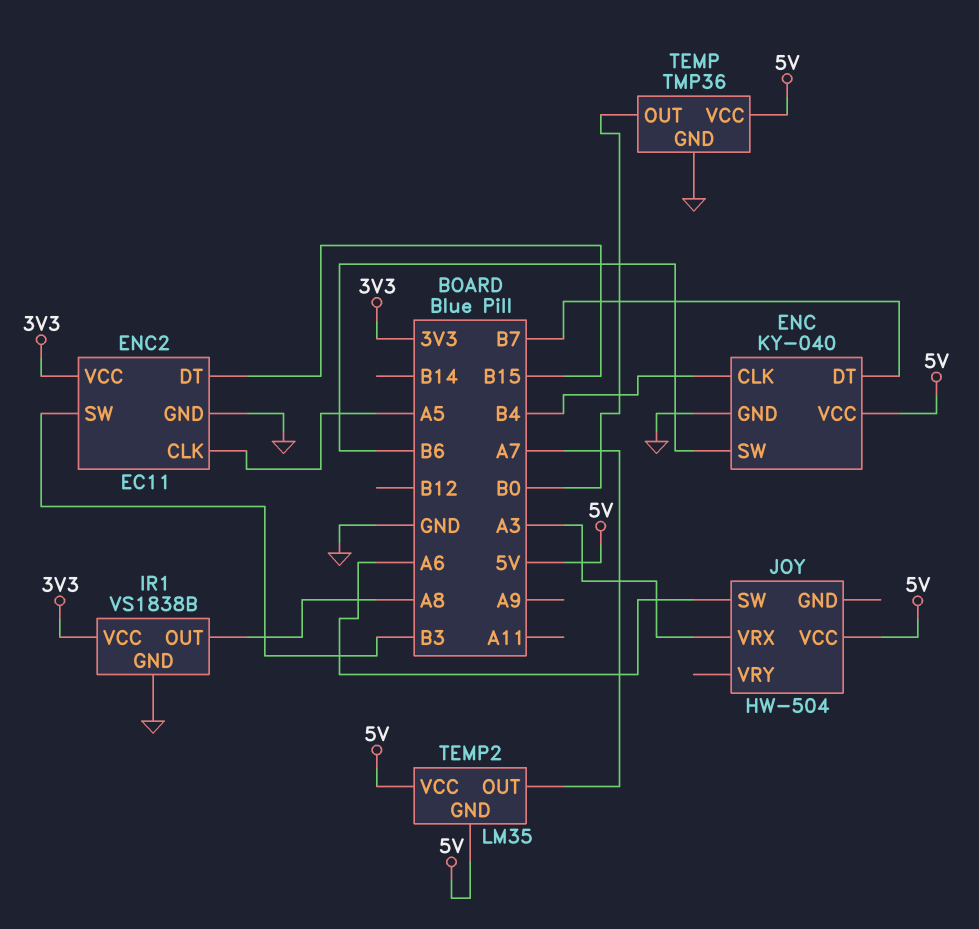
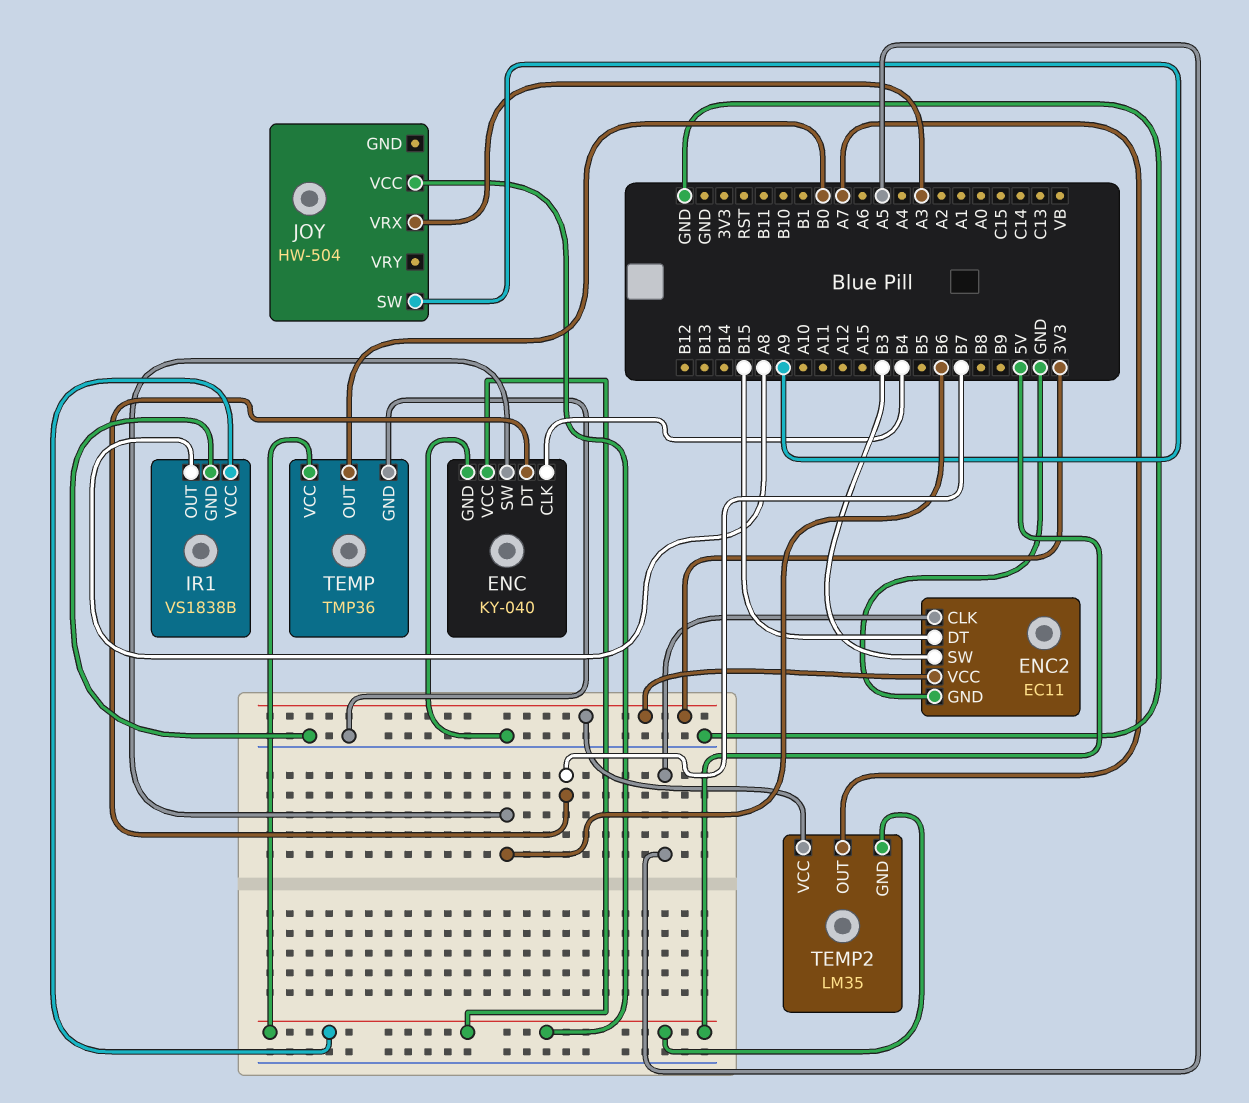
IR1 pin VCC: 3V3 -> 5V
JOY pin SW: A6 -> A9
TEMP2 pin VCC: 5V -> 3V3

